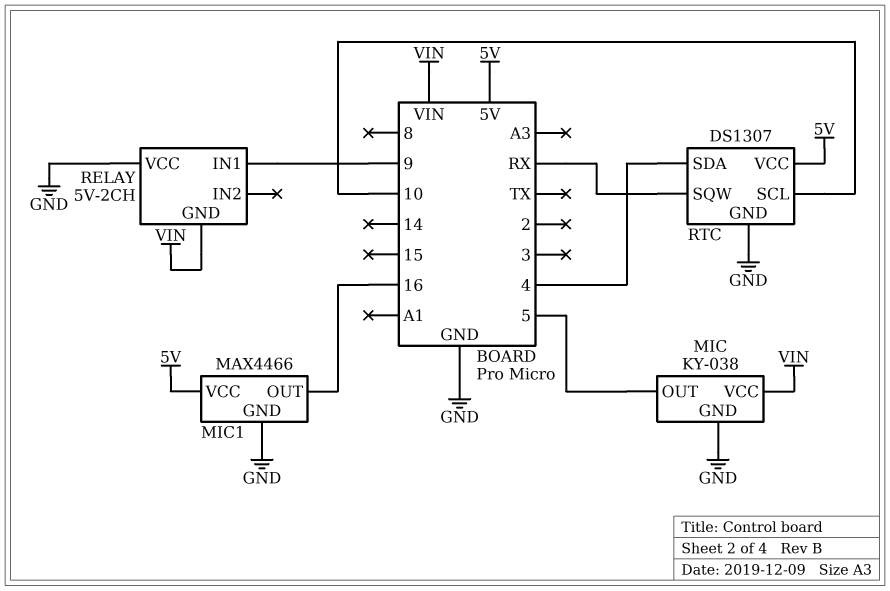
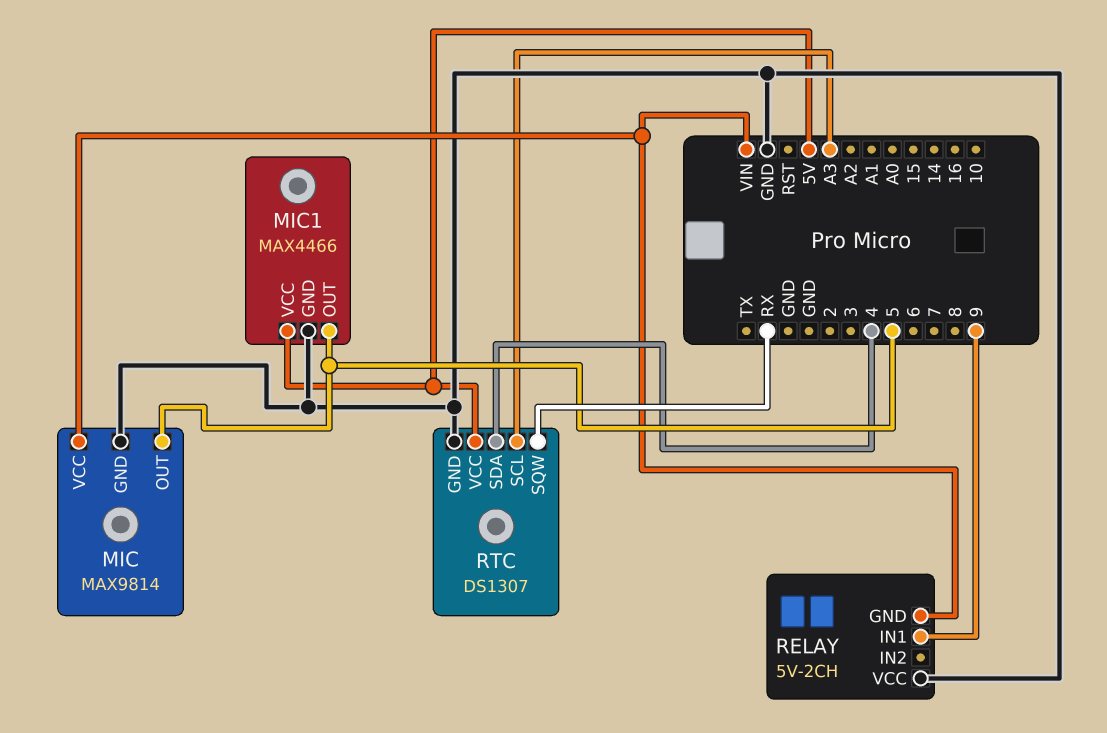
MIC: KY-038 -> MAX9814
MIC1 pin OUT: 16 -> 5
RTC pin SCL: 10 -> A3

